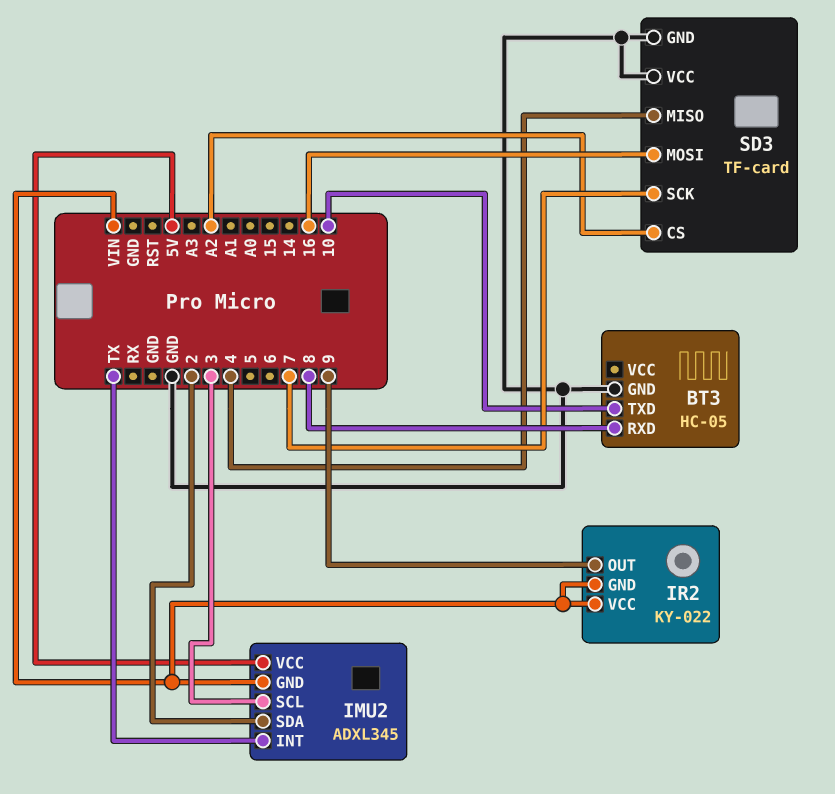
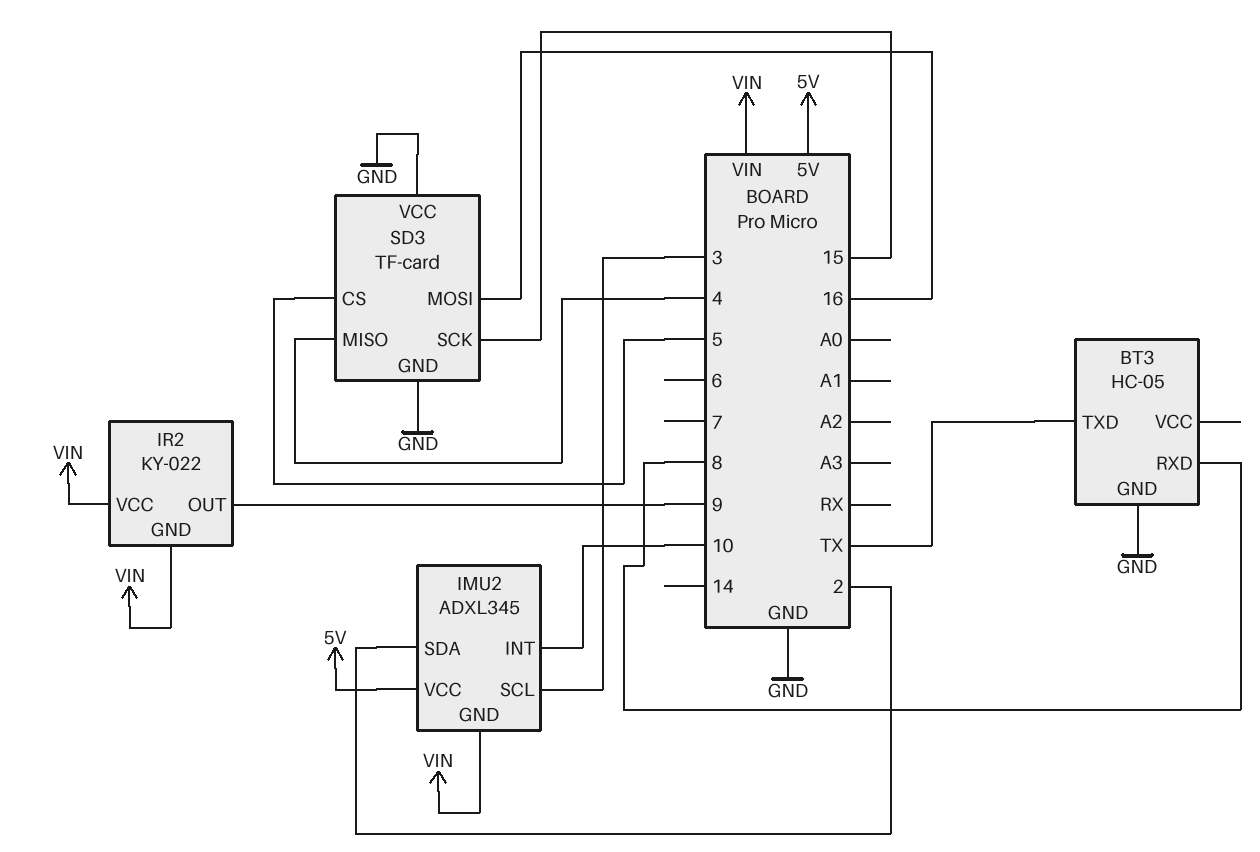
BT3 pin TXD: 10 -> TX
IMU2 pin INT: TX -> 10
SD3 pin CS: A2 -> 5
SD3 pin SCK: 7 -> 15

